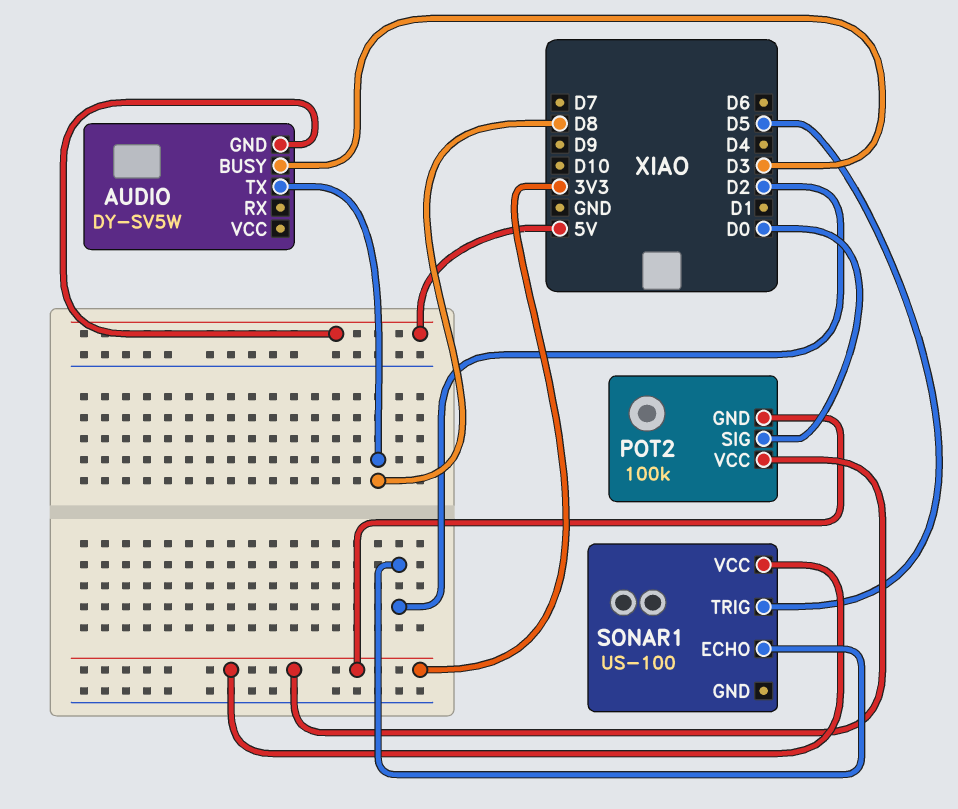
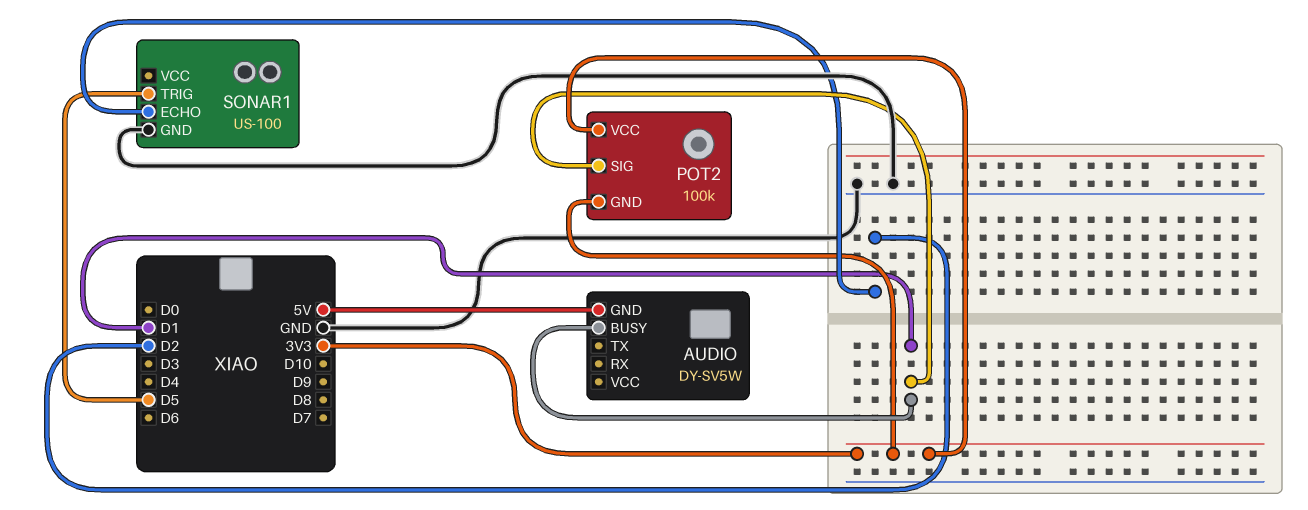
AUDIO pin BUSY: D3 -> D1
AUDIO pin TX: D8 -> none
POT2 pin SIG: D0 -> D1
SONAR1 pin GND: none -> GND
SONAR1 pin VCC: 3V3 -> none

